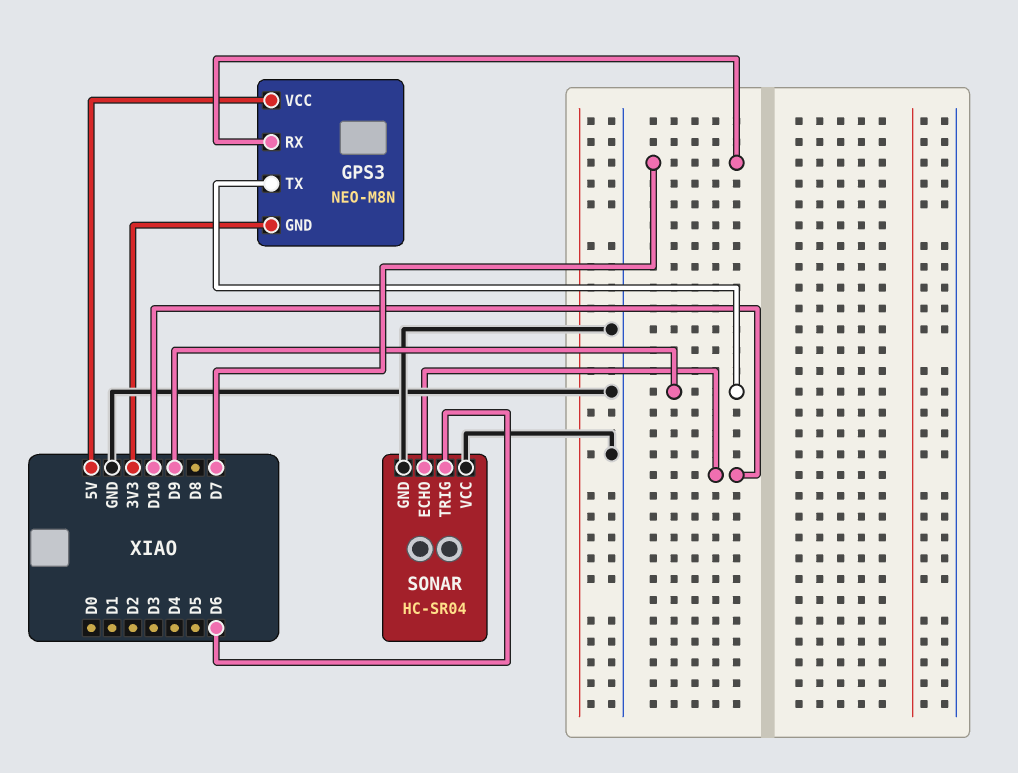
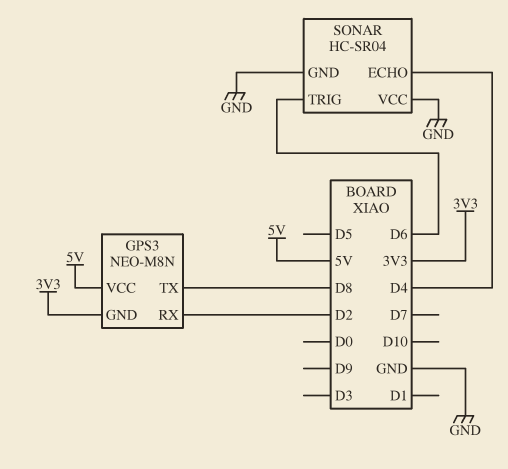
GPS3 pin RX: D7 -> D2
GPS3 pin TX: D9 -> D8
SONAR pin ECHO: D10 -> D4

